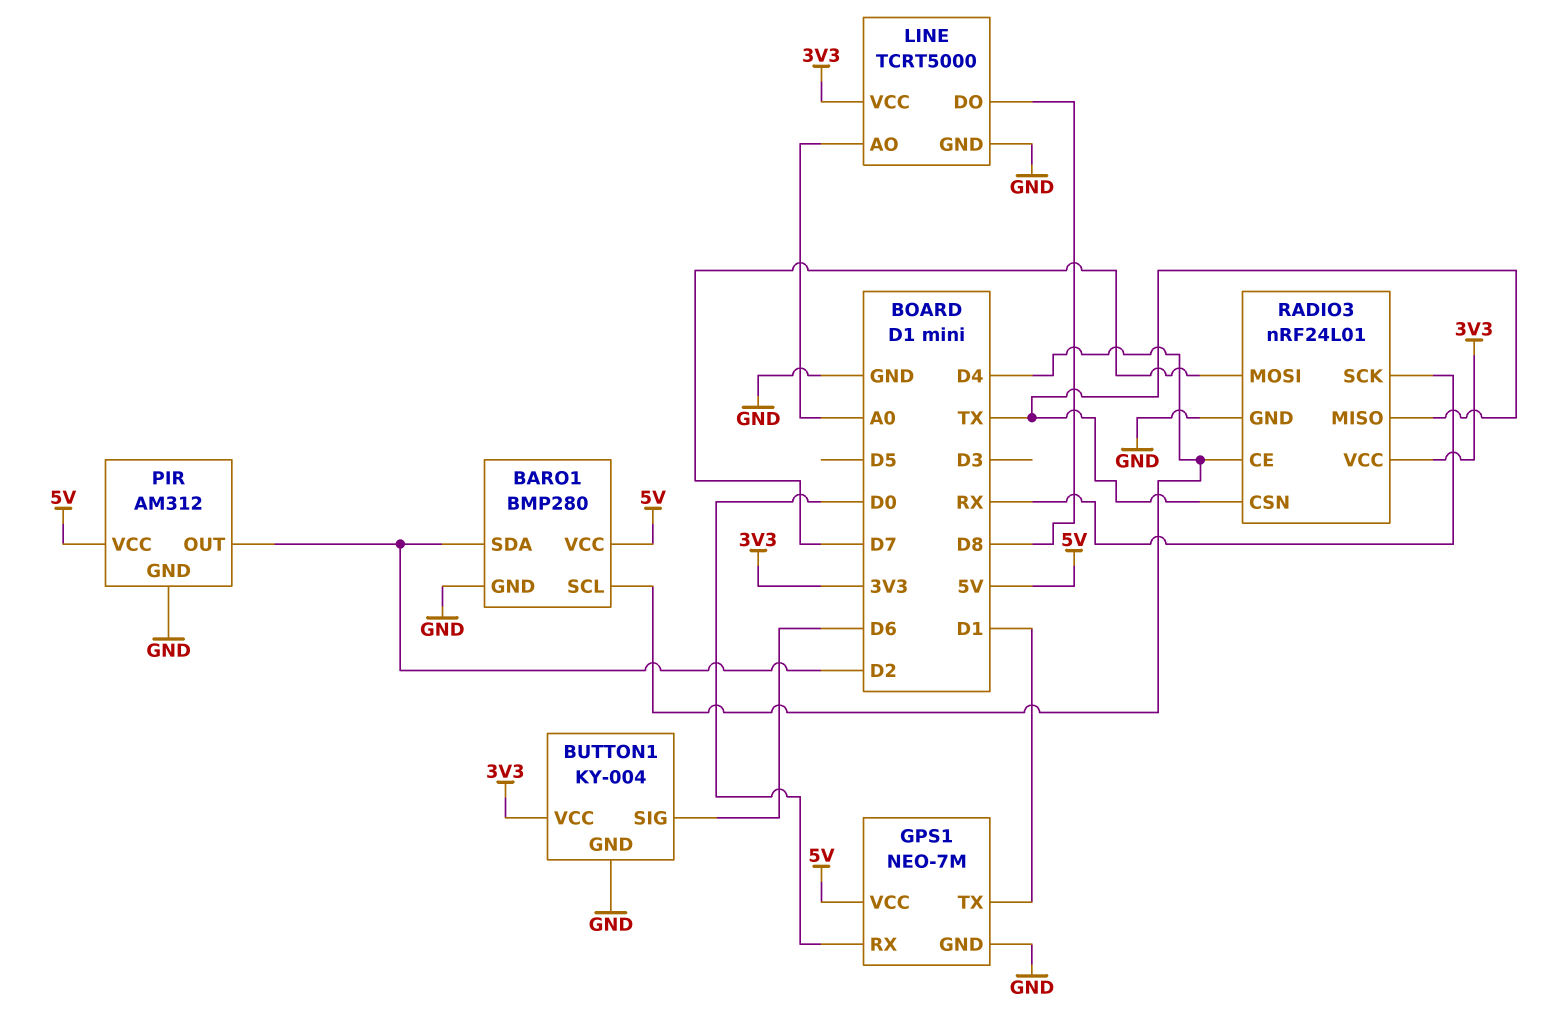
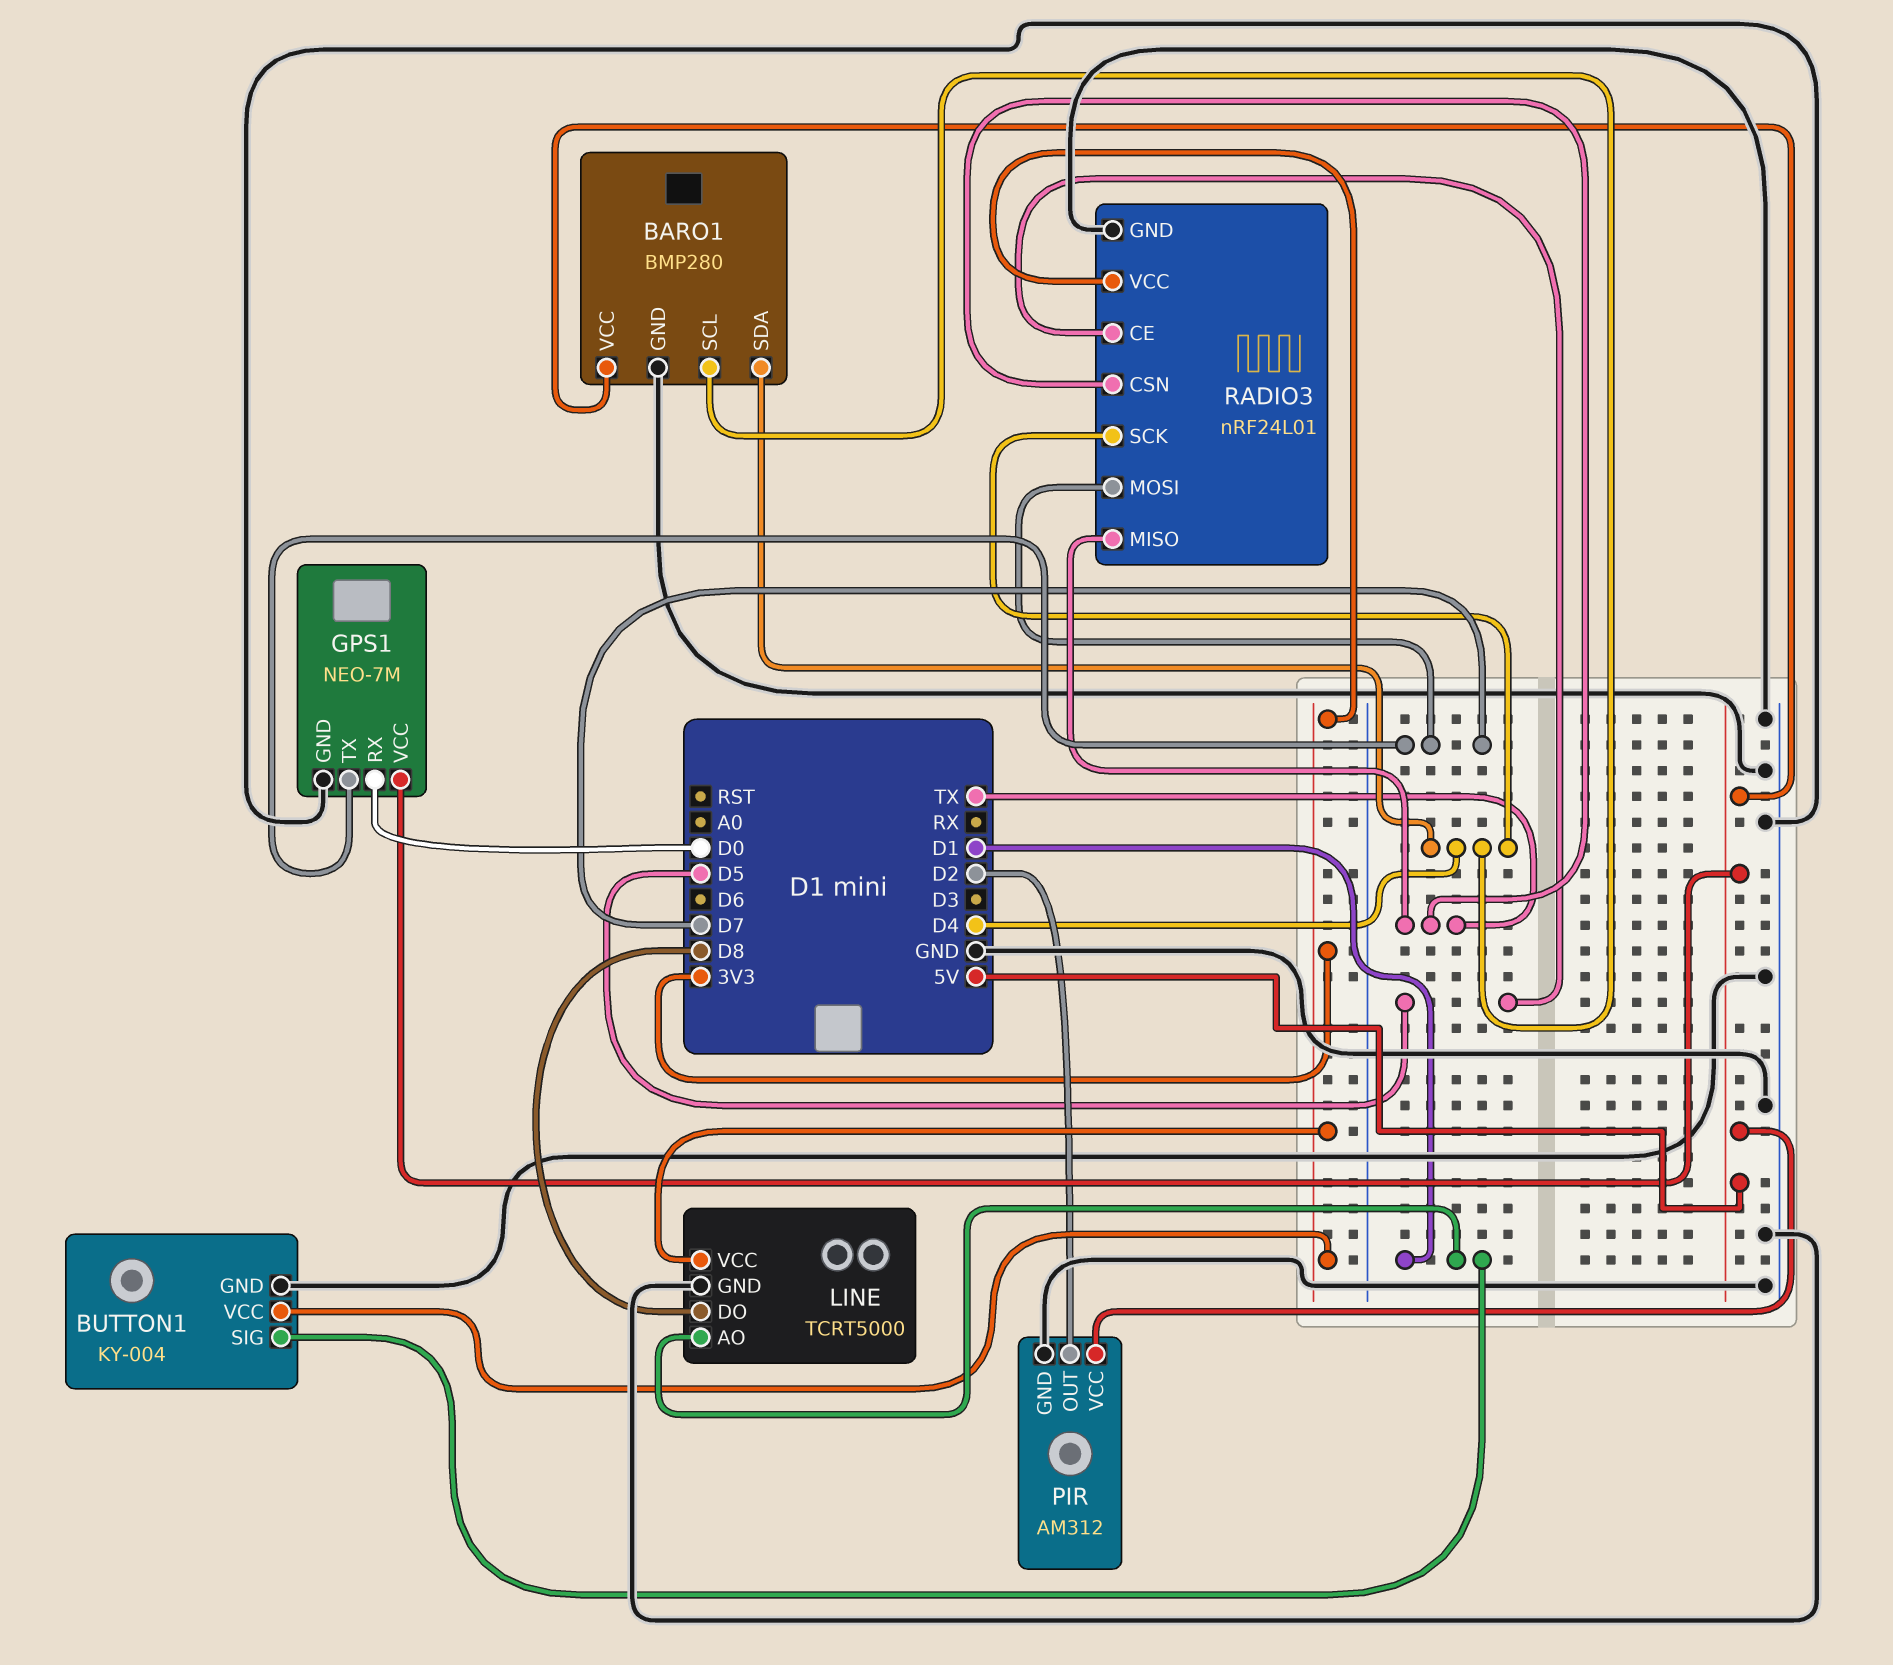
BARO1 pin SDA: D2 -> D4
BUTTON1 pin SIG: D6 -> D1
GPS1 pin TX: D1 -> D7
LINE pin AO: A0 -> D1
RADIO3 pin CE: D4 -> D5
RADIO3 pin SCK: RX -> D4

